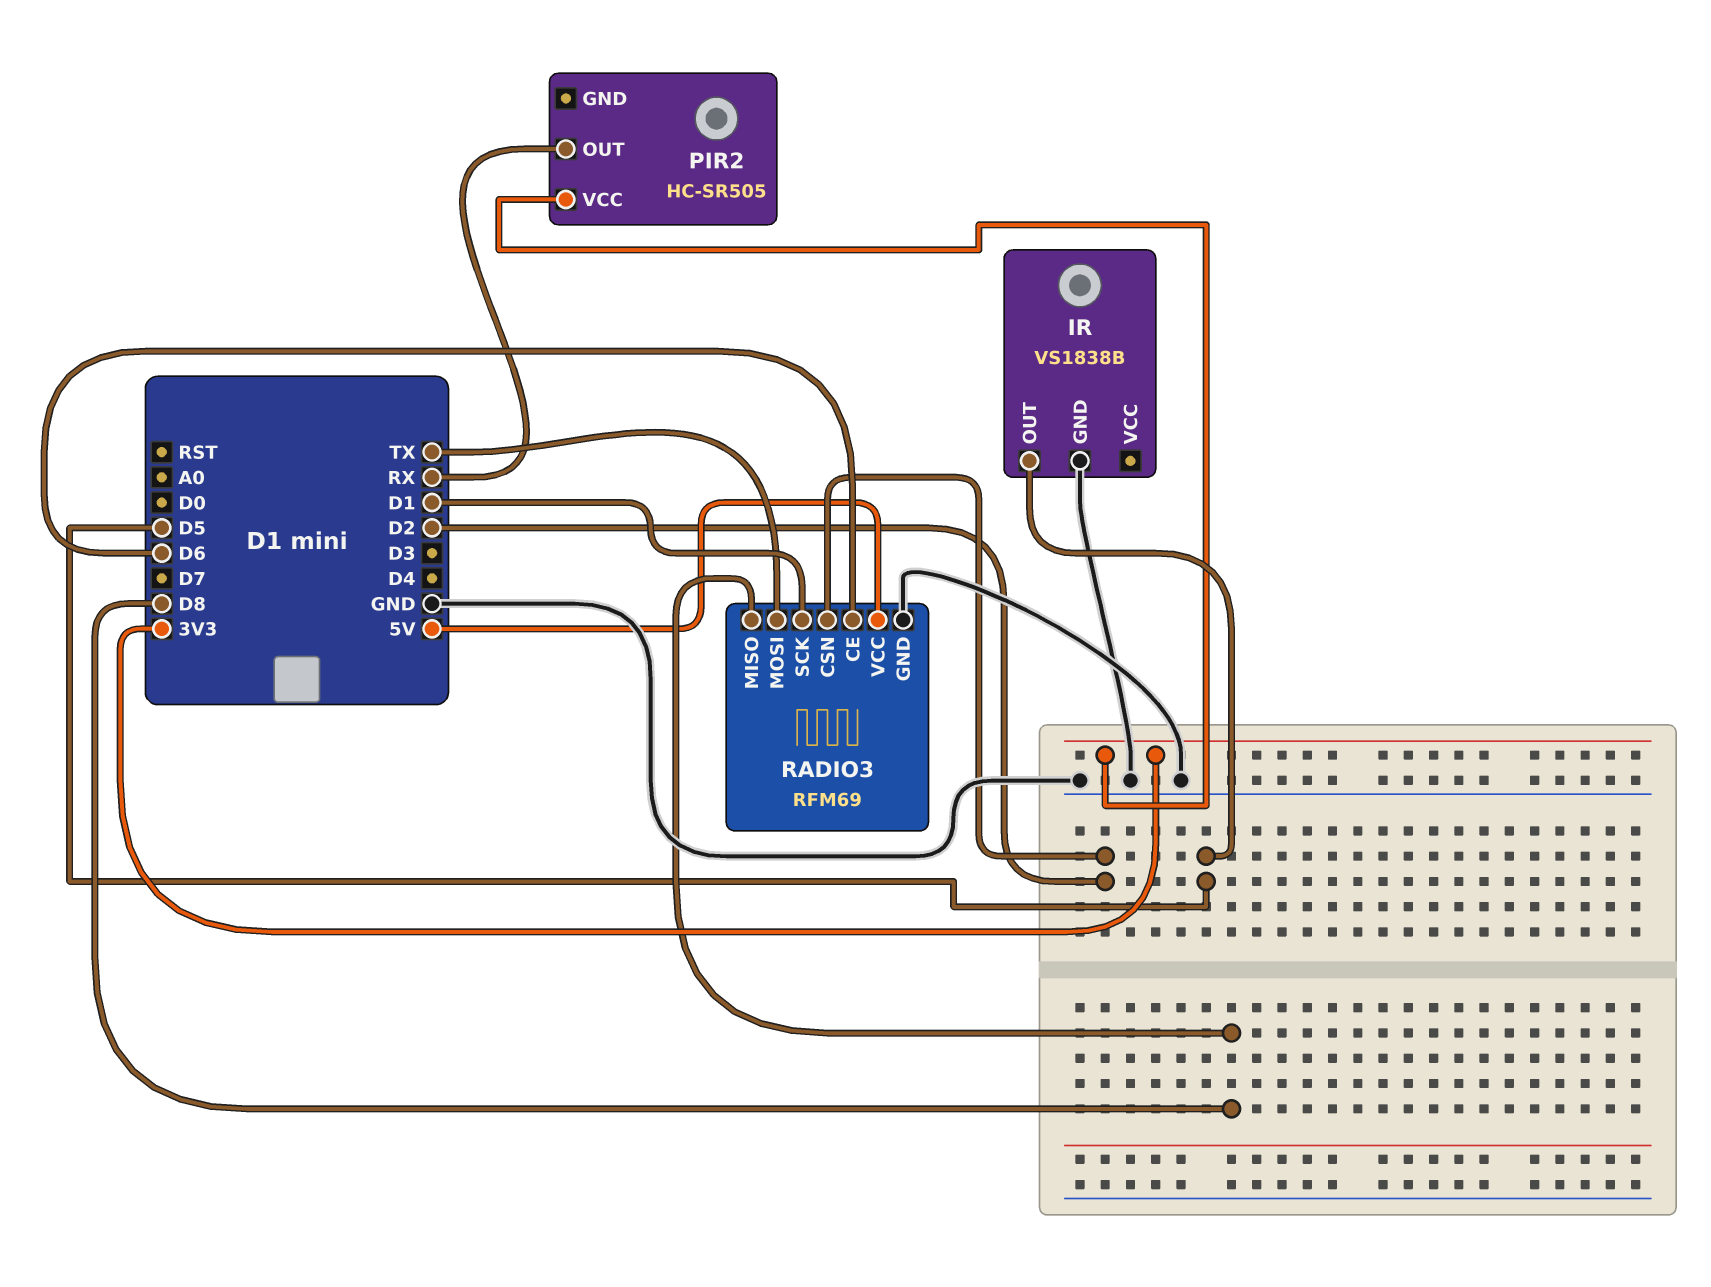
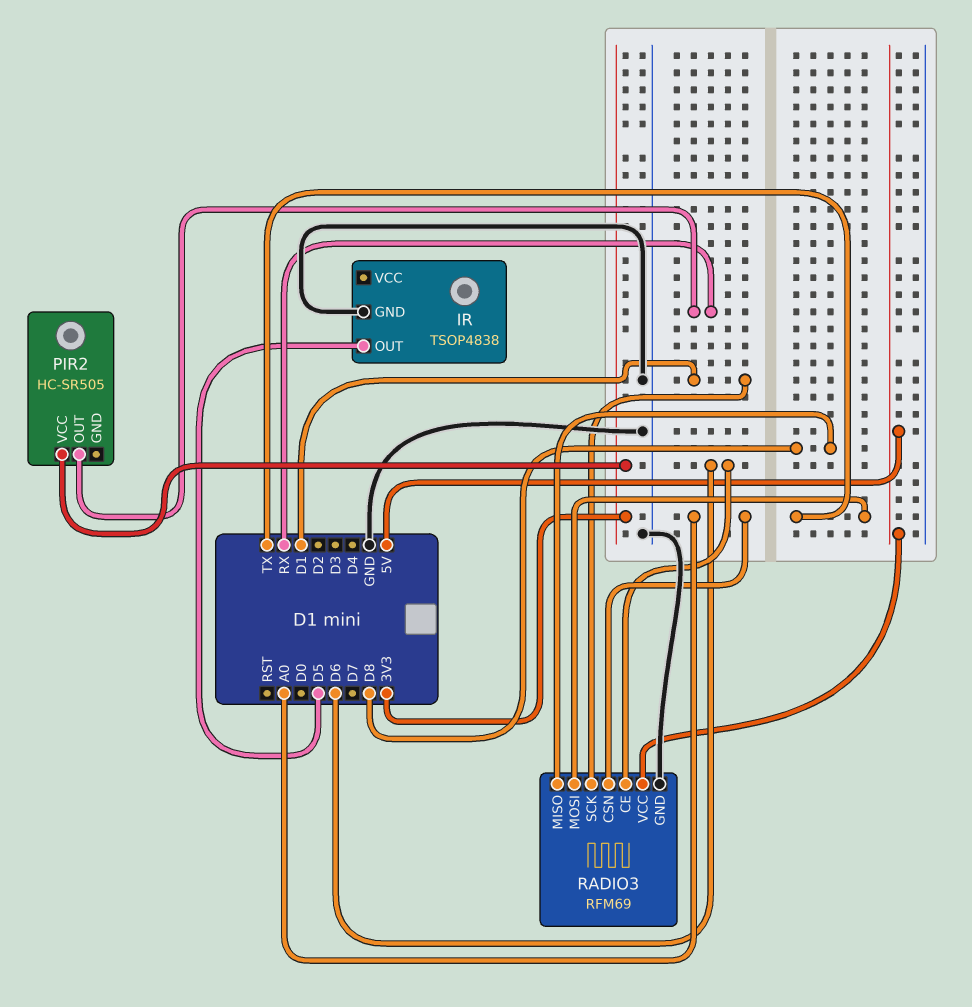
IR: VS1838B -> TSOP4838
RADIO3 pin CSN: D2 -> A0

